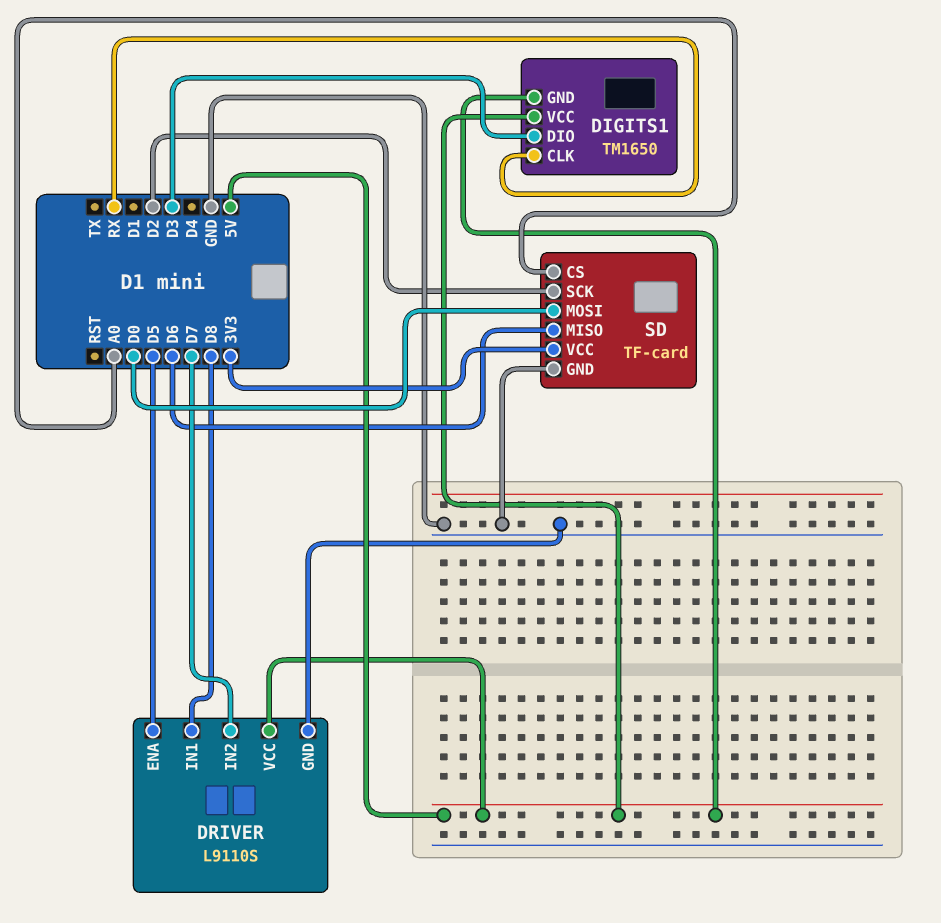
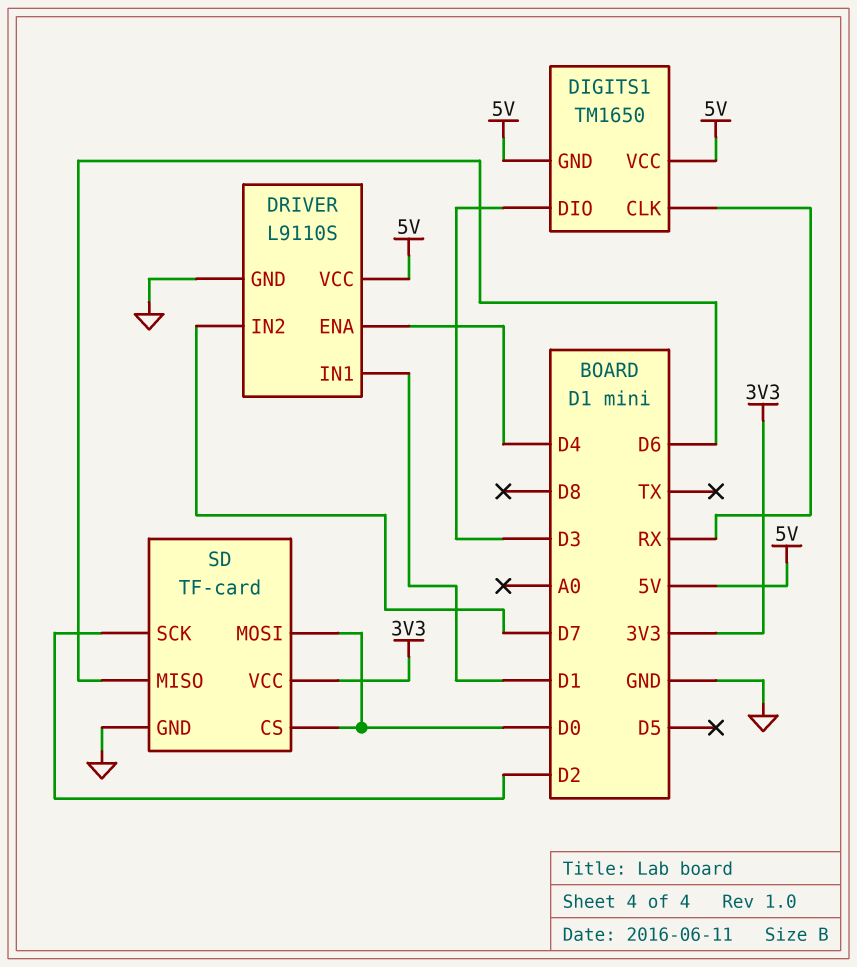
DRIVER pin ENA: D5 -> D4
DRIVER pin IN1: D8 -> D1
SD pin CS: A0 -> D0

